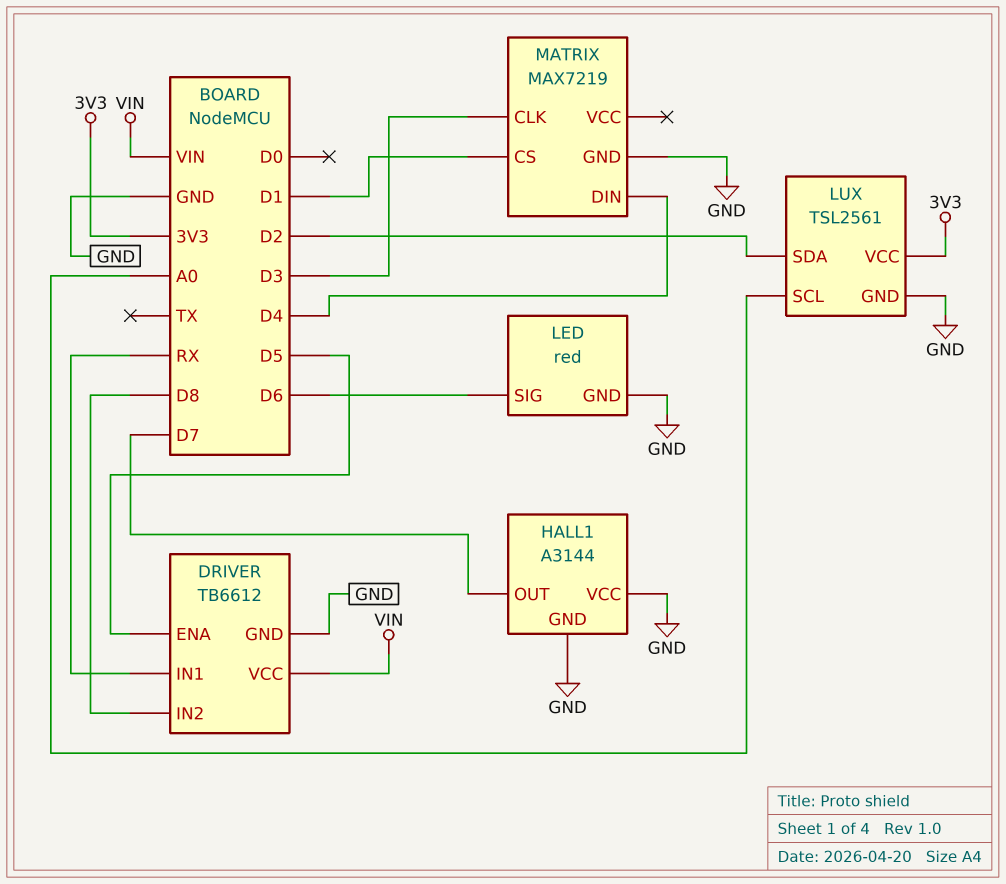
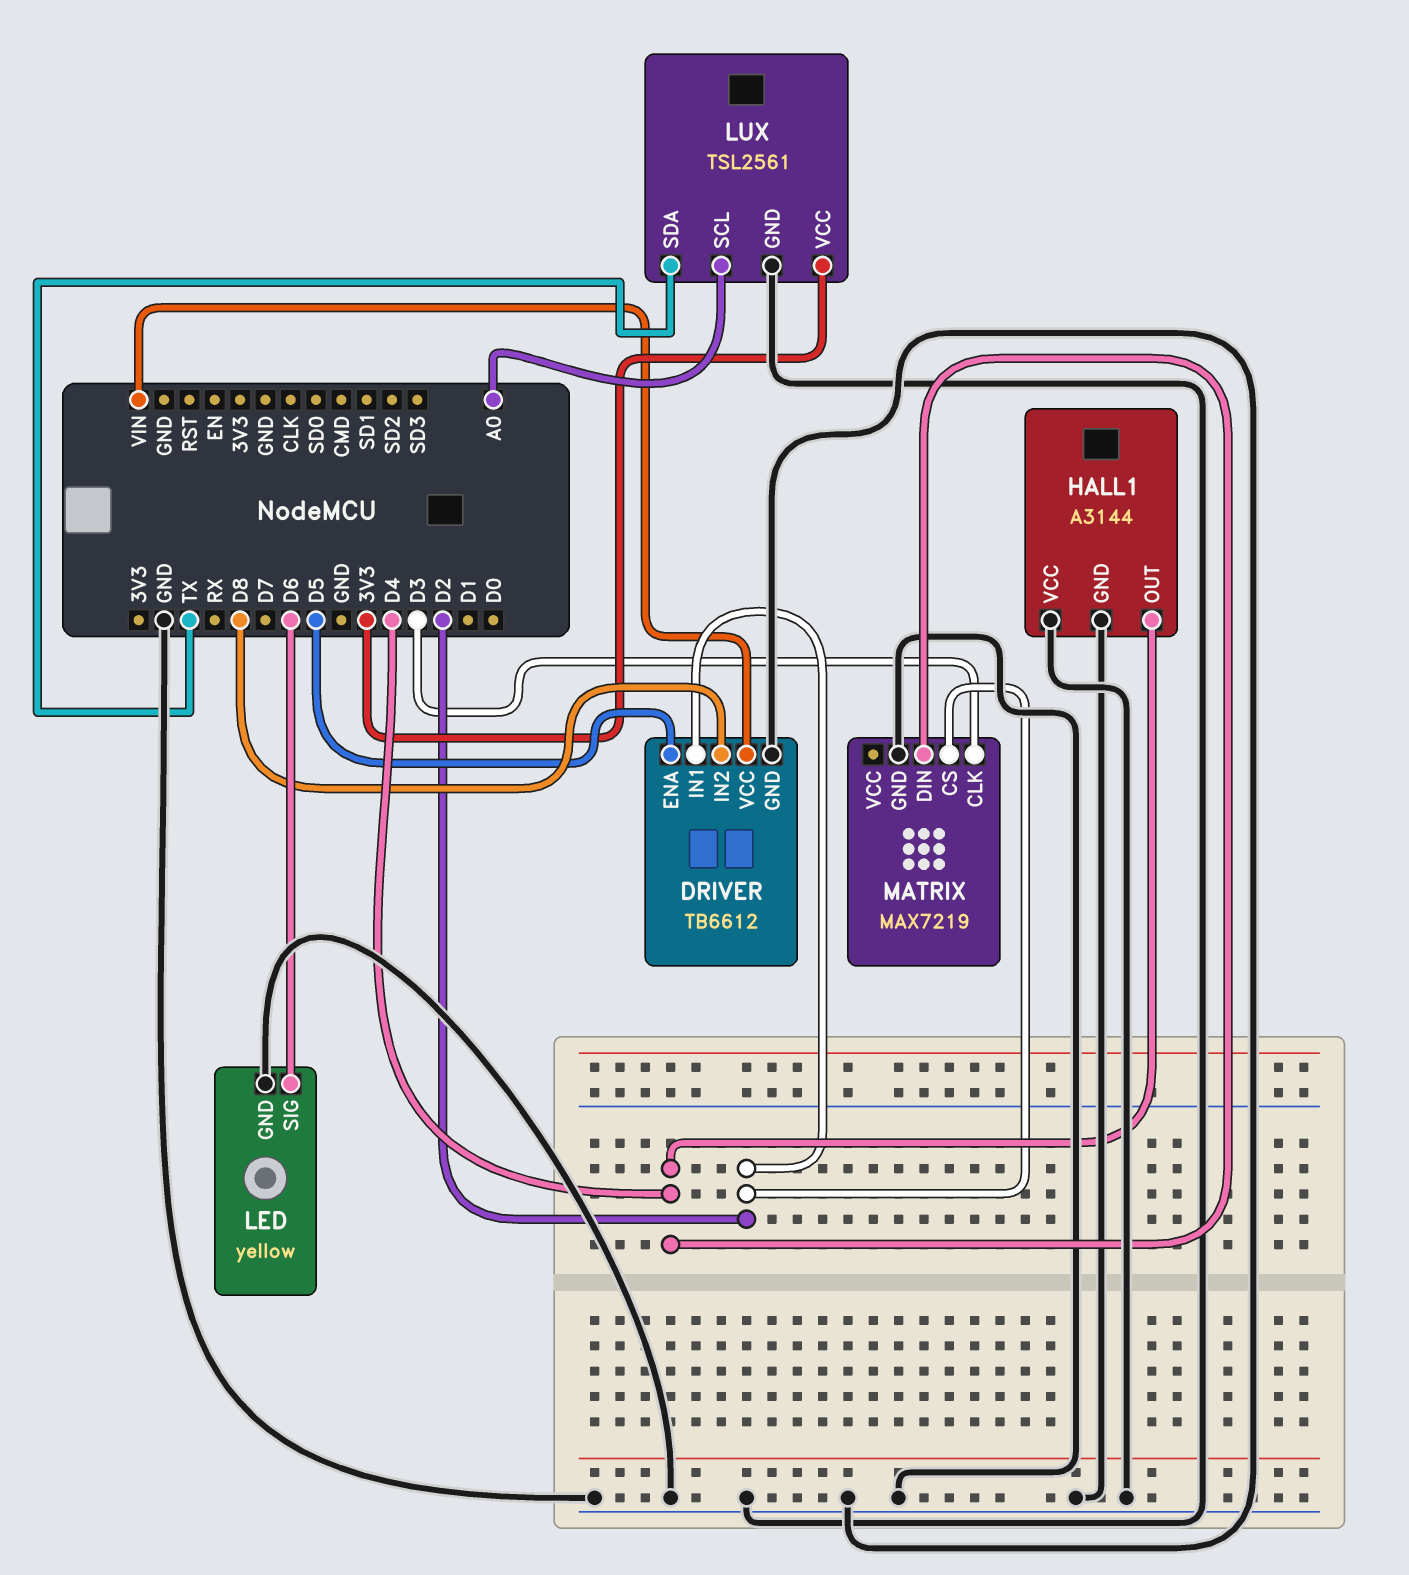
DRIVER pin IN1: RX -> D2
HALL1 pin OUT: D7 -> D4
LED: red -> yellow
LUX pin SDA: D2 -> TX
MATRIX pin CS: D1 -> D2

